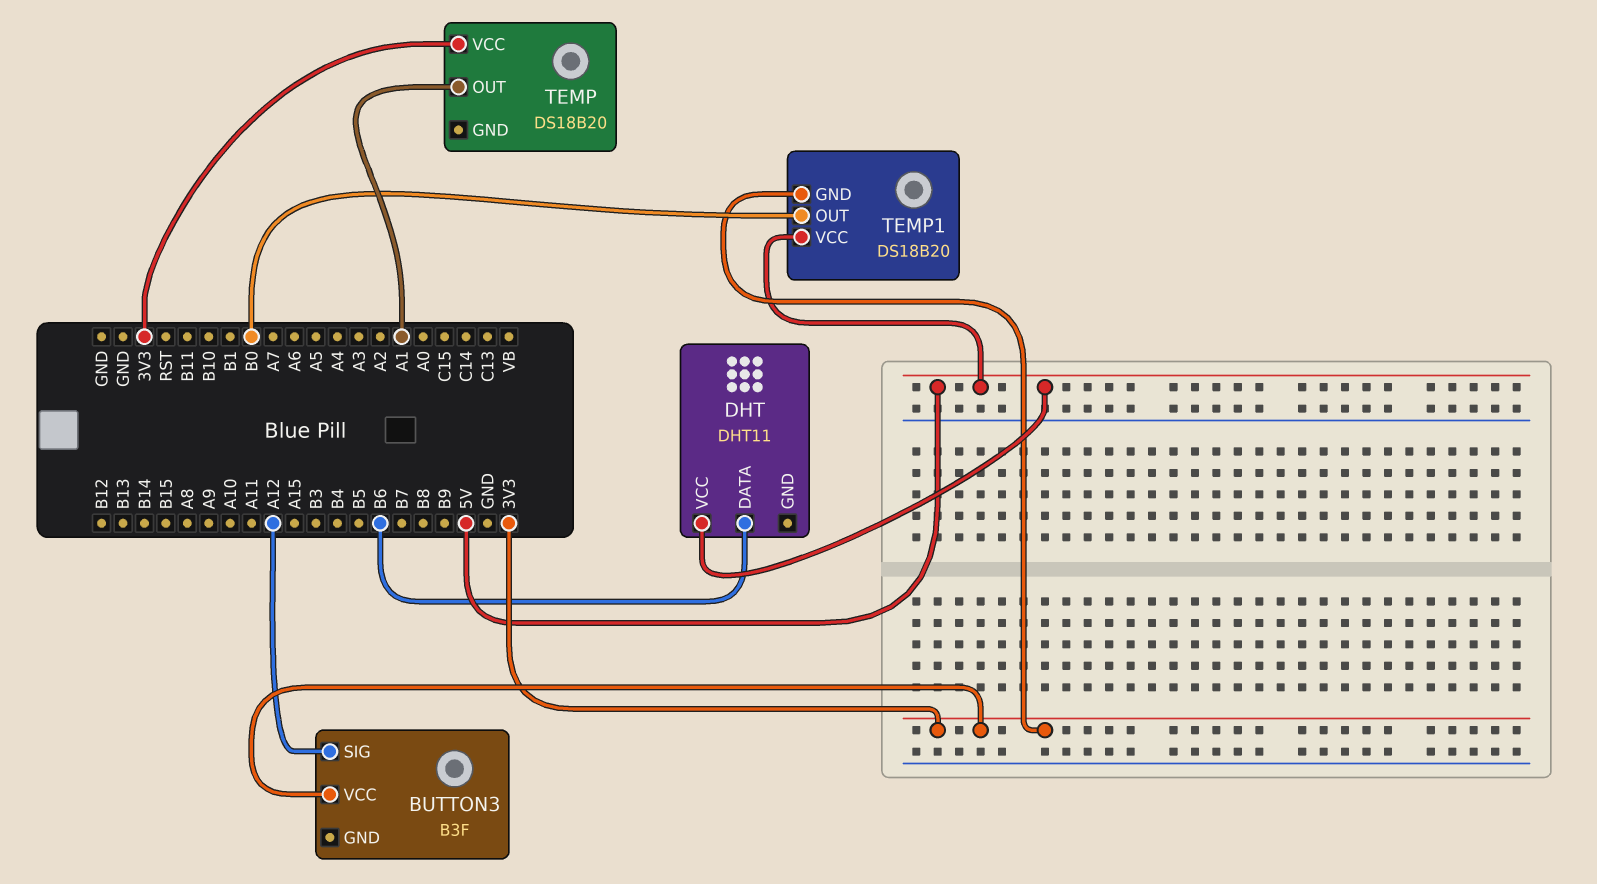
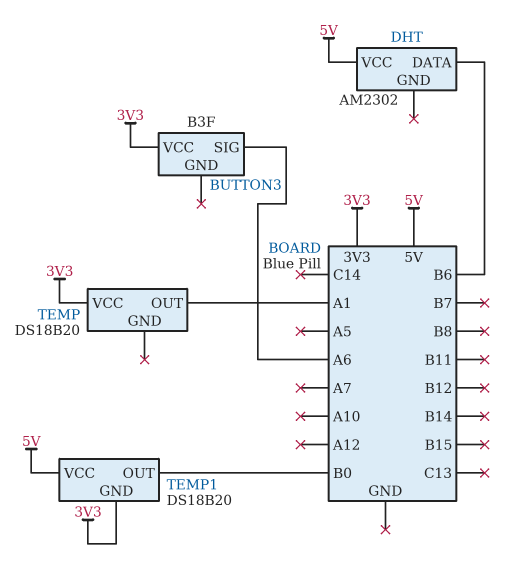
BUTTON3 pin SIG: A12 -> A6
DHT: DHT11 -> AM2302

